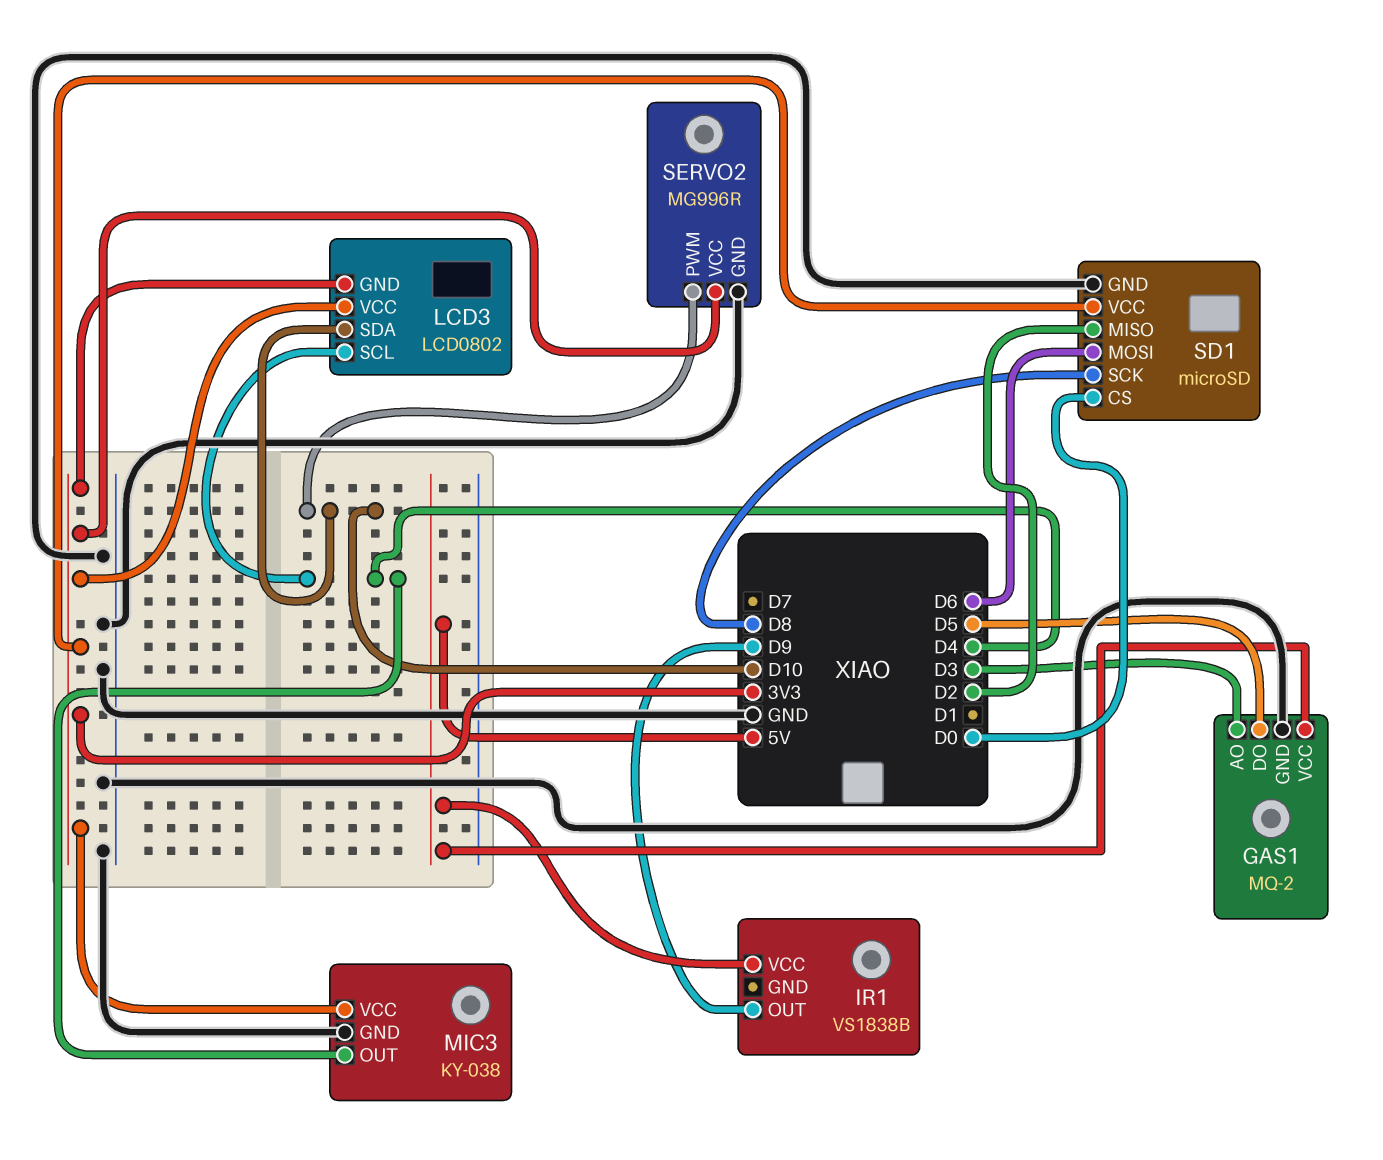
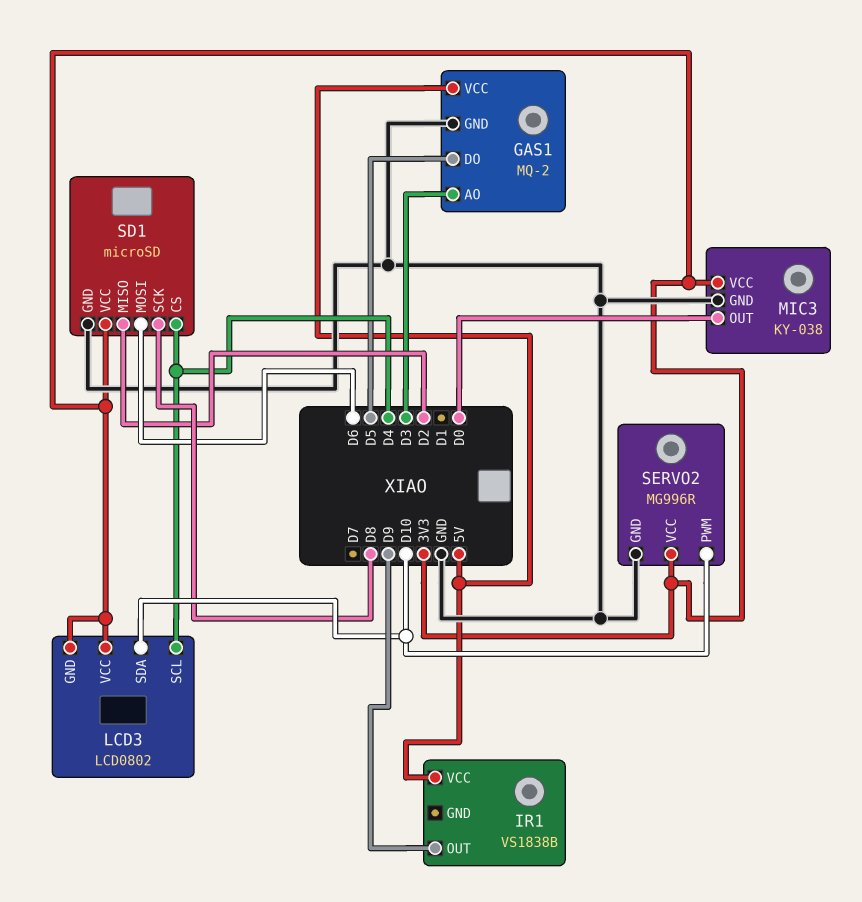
MIC3 pin OUT: D4 -> D0
SD1 pin CS: D0 -> D4

